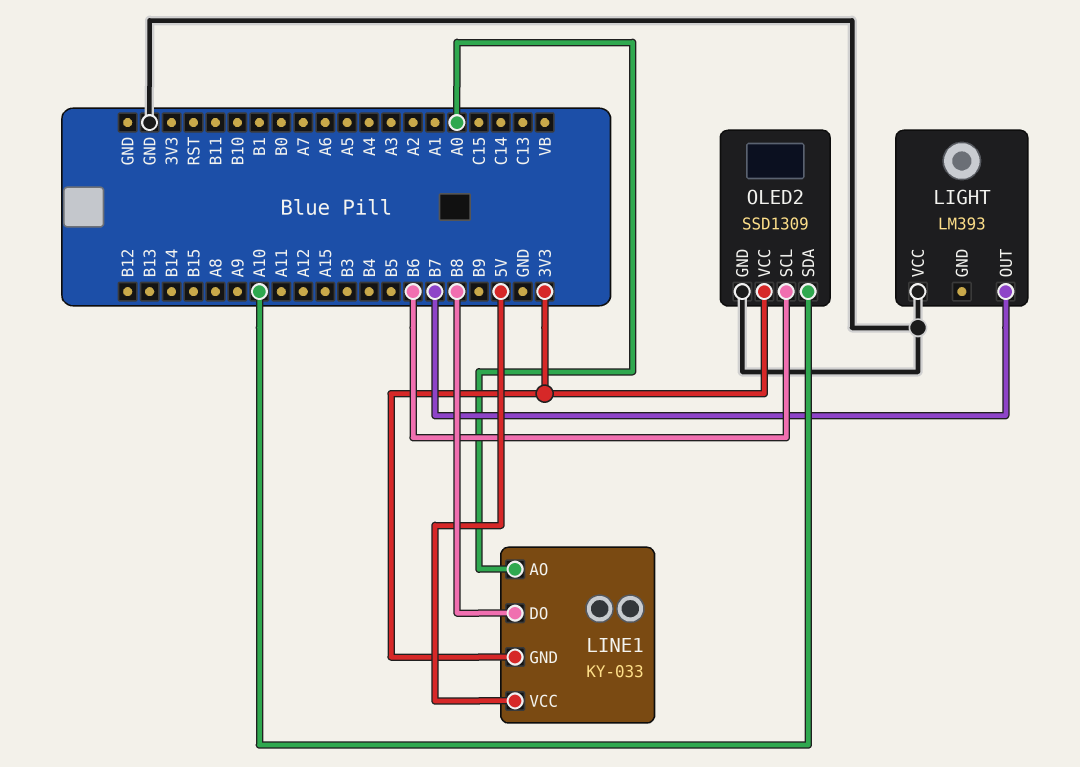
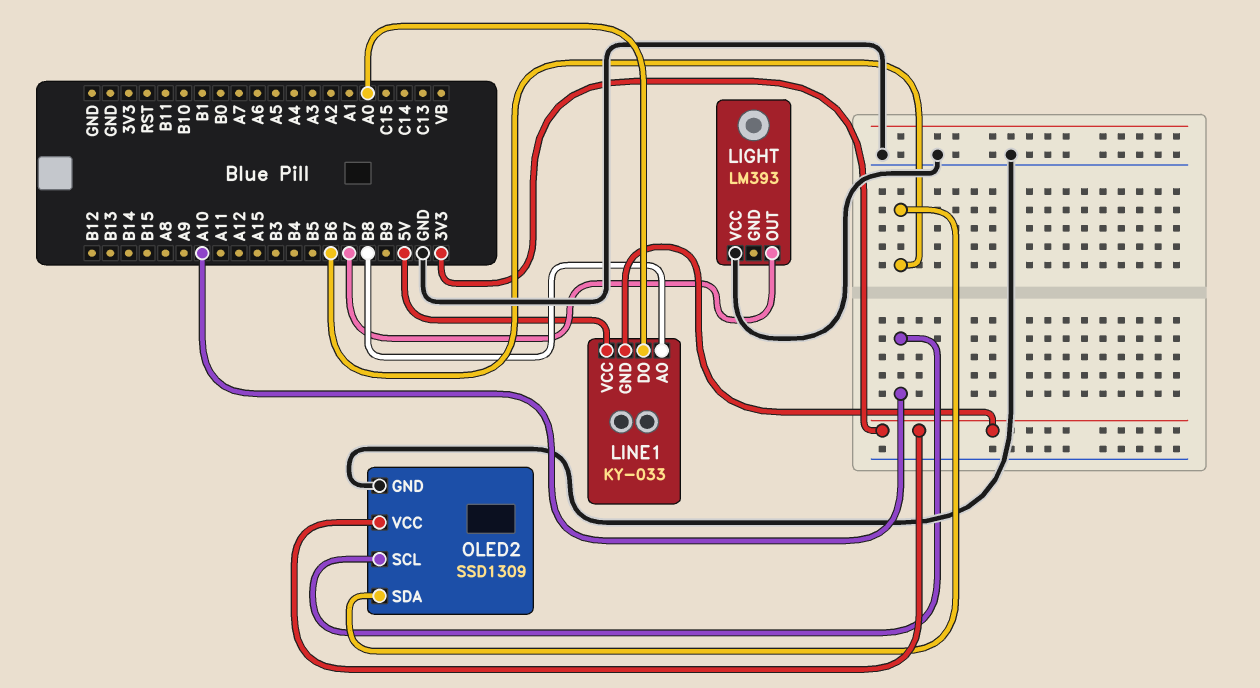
LINE1 pin AO: A0 -> B8
LINE1 pin DO: B8 -> A0
OLED2 pin SCL: B6 -> A10
OLED2 pin SDA: A10 -> B6

